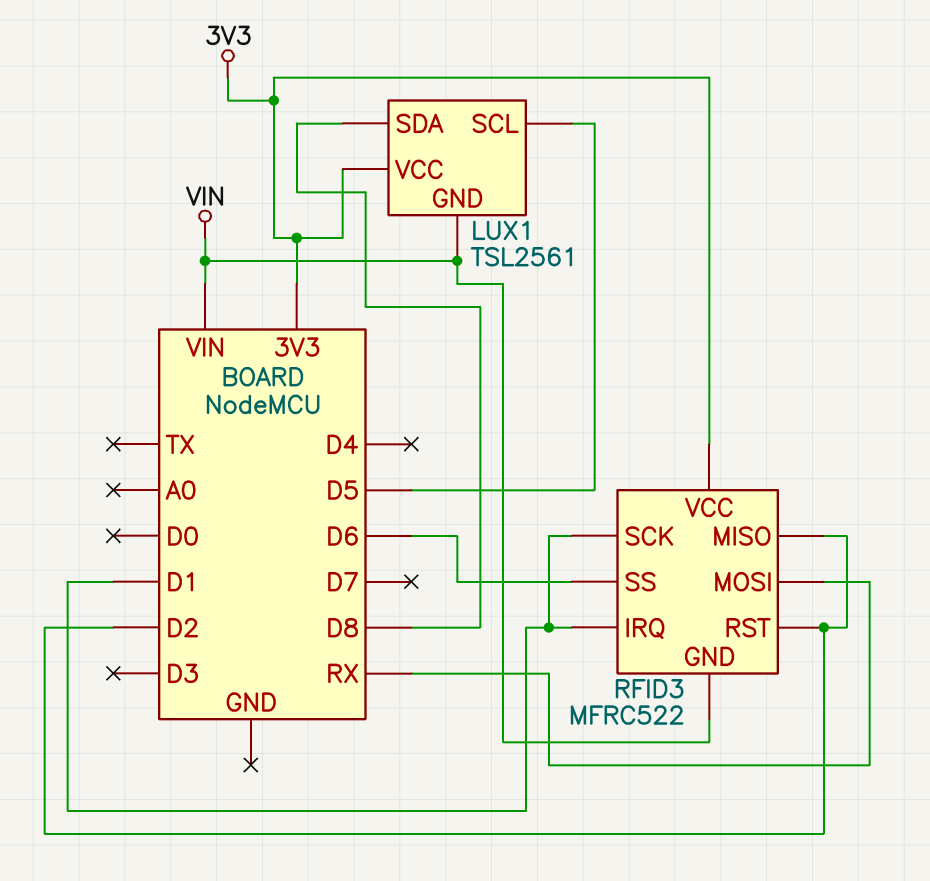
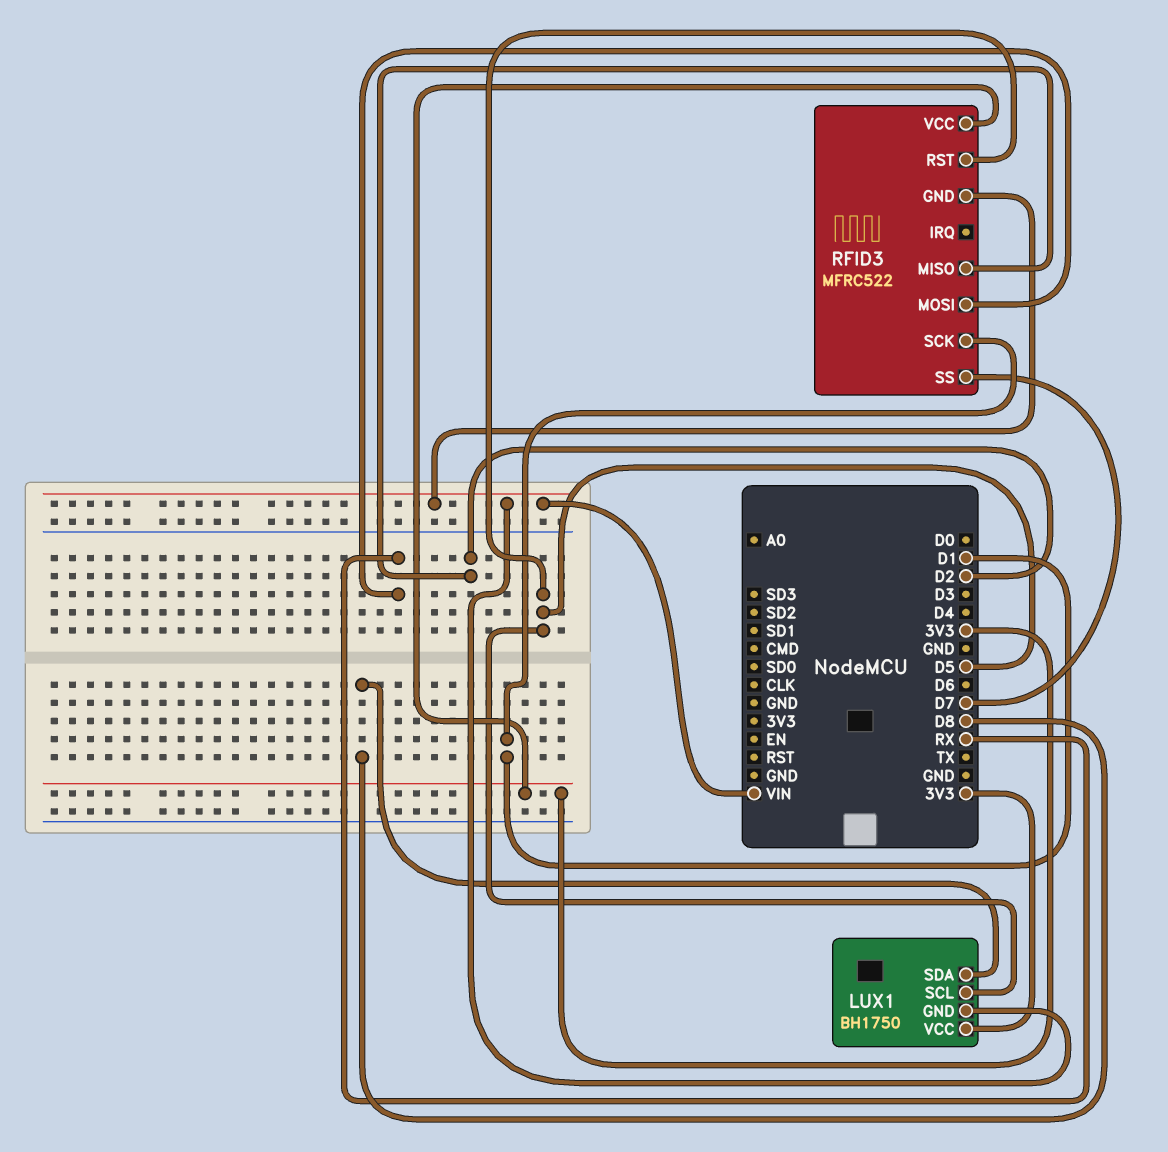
LUX1: TSL2561 -> BH1750
RFID3 pin IRQ: D1 -> none
RFID3 pin RST: D2 -> D5
RFID3 pin SS: D6 -> D7

